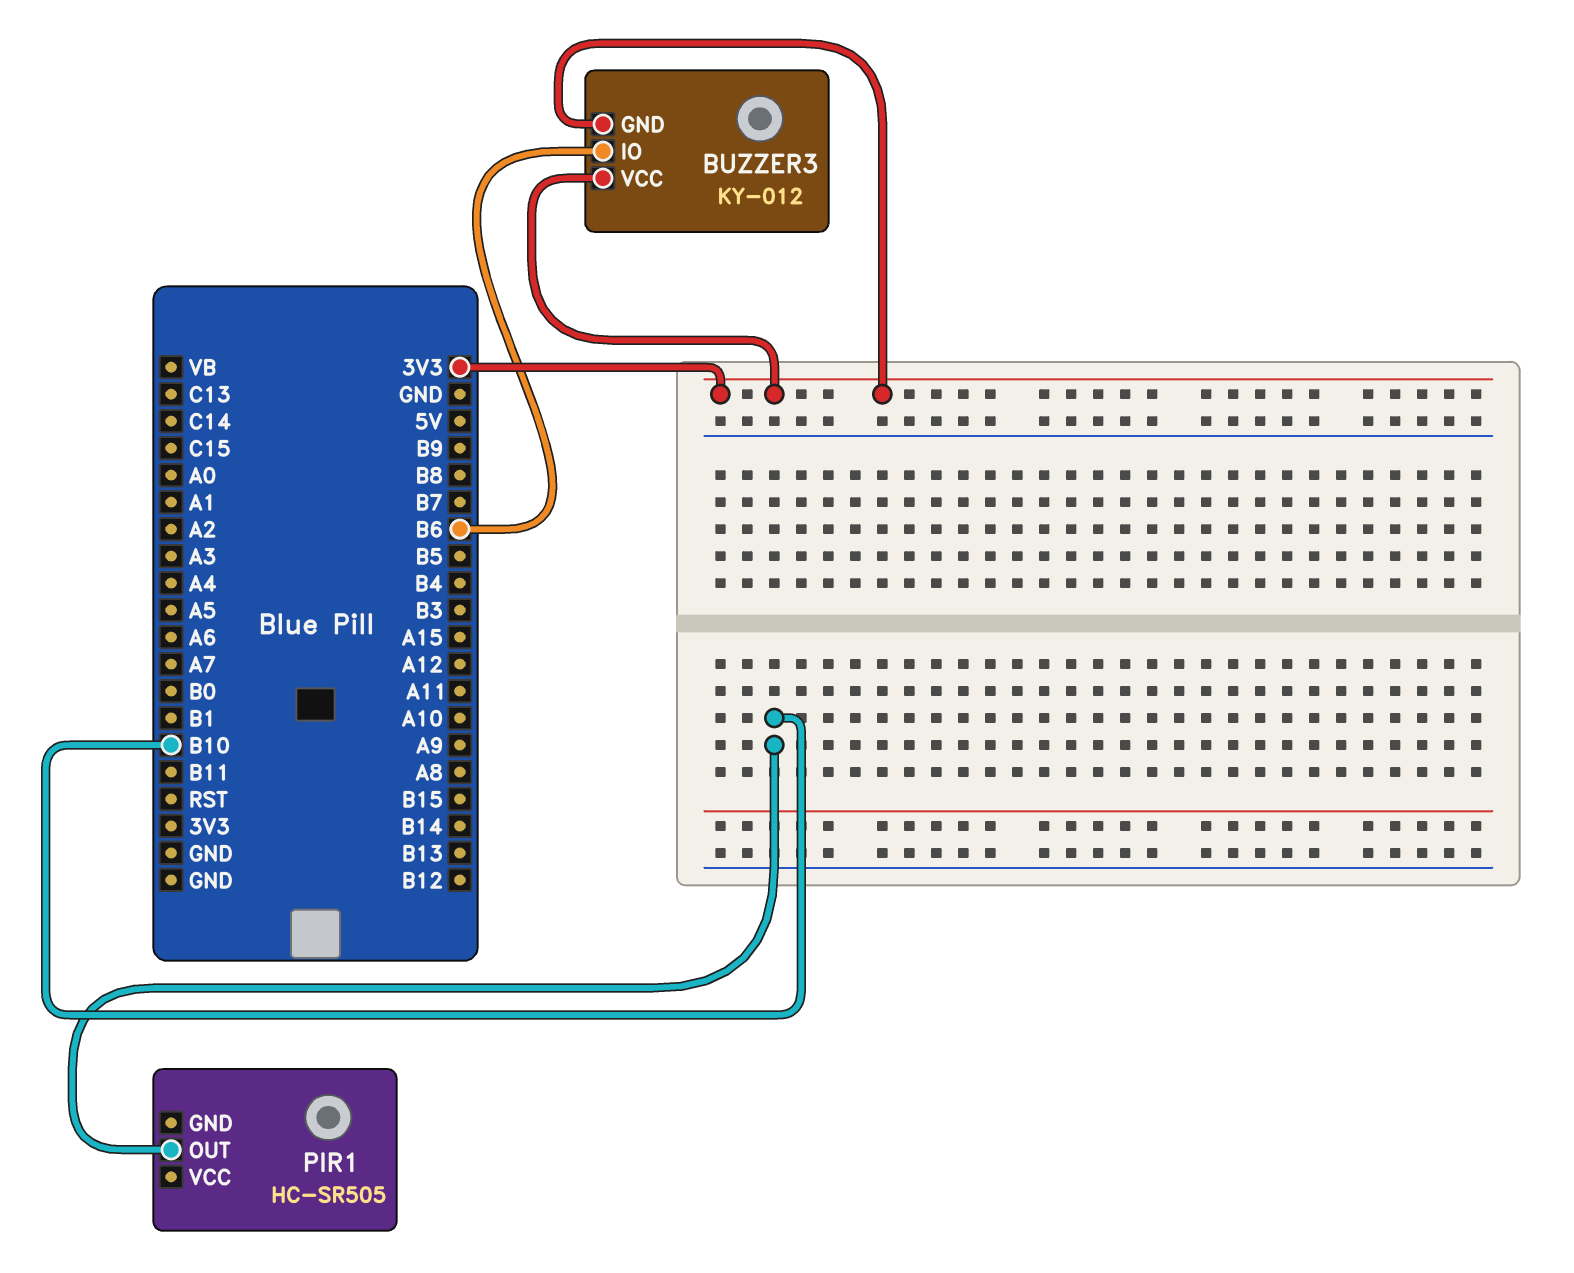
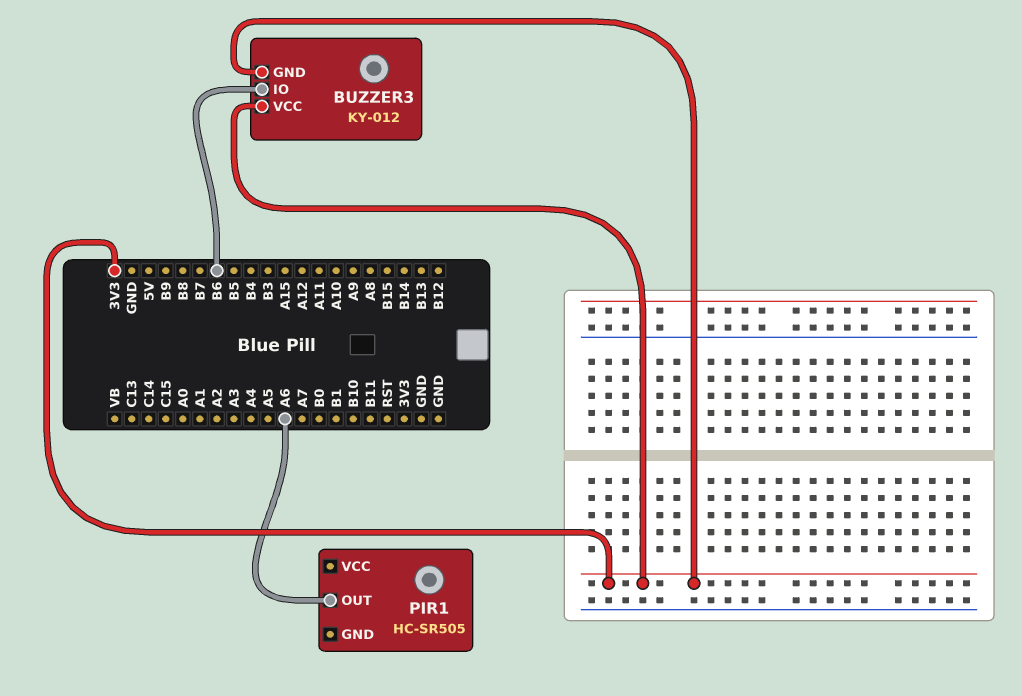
PIR1 pin OUT: B10 -> A6

